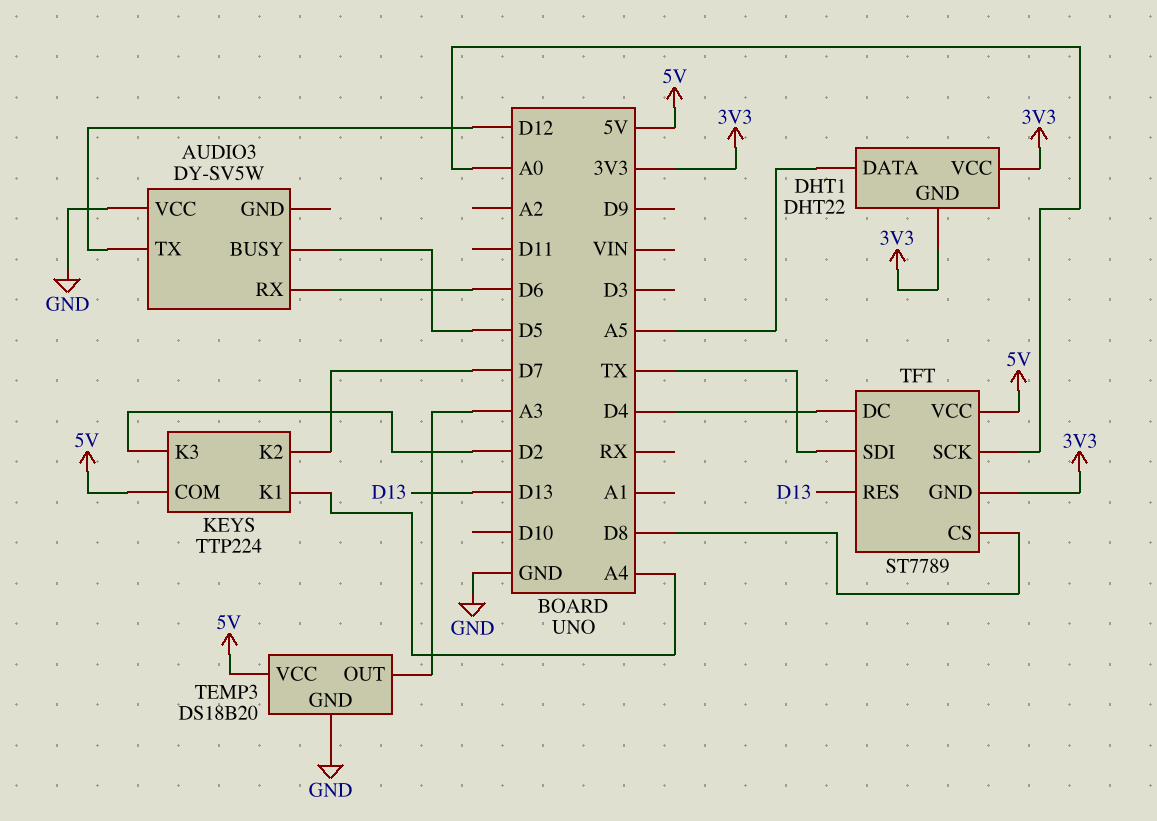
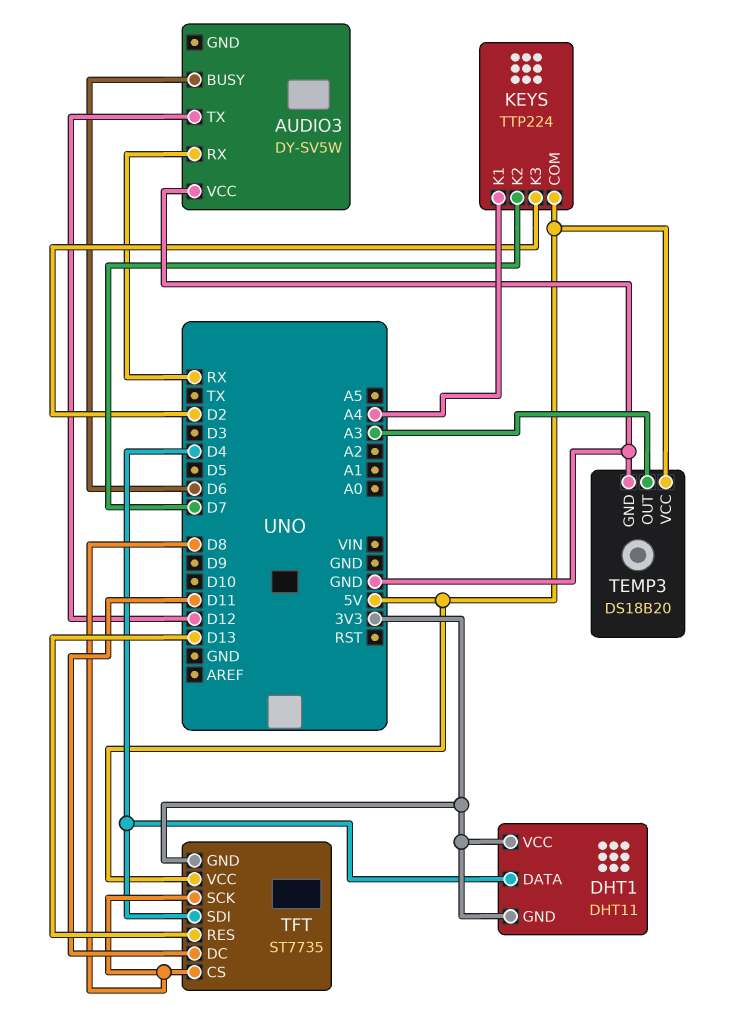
AUDIO3 pin BUSY: D5 -> D6
AUDIO3 pin RX: D6 -> RX
DHT1: DHT22 -> DHT11
DHT1 pin DATA: A5 -> D4
TFT: ST7789 -> ST7735
TFT pin DC: D4 -> D11
TFT pin SCK: A0 -> D8
TFT pin SDI: TX -> D4

